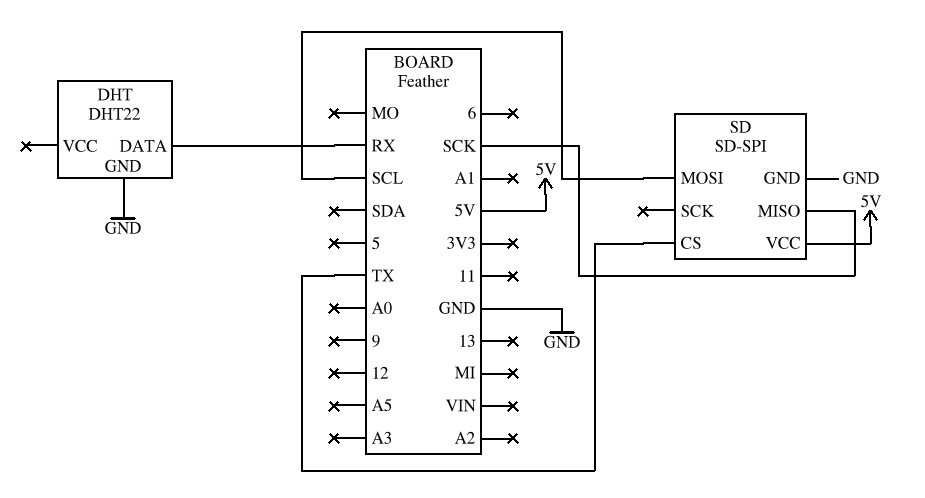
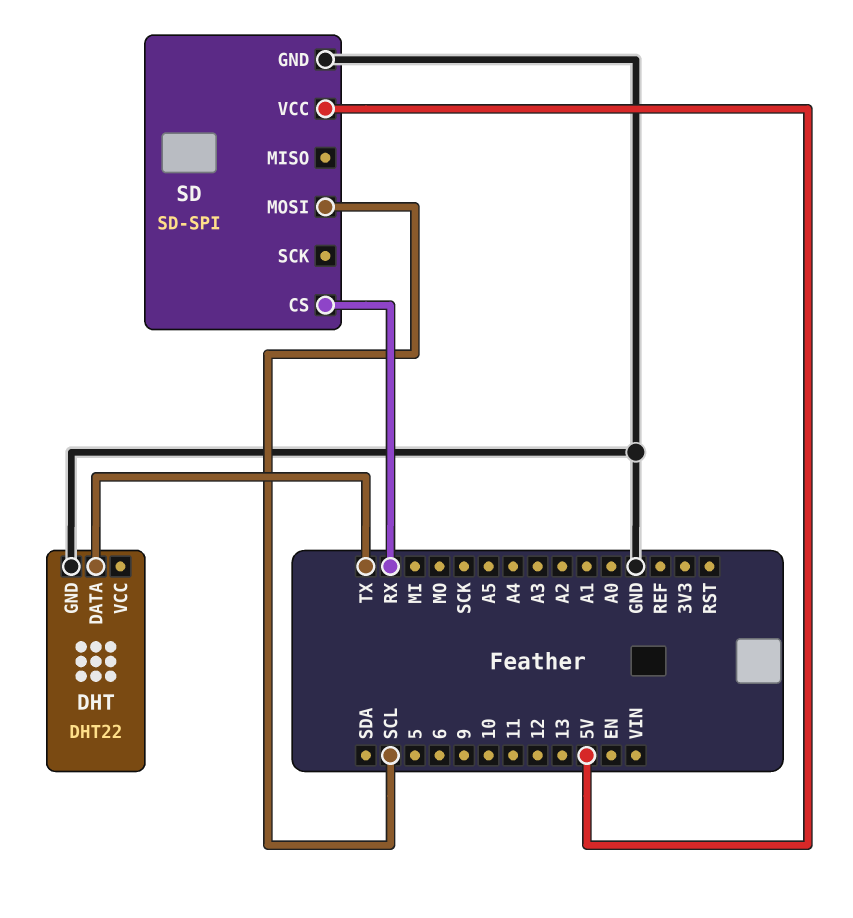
DHT pin DATA: RX -> TX
SD pin CS: TX -> RX
SD pin MISO: SCK -> none

